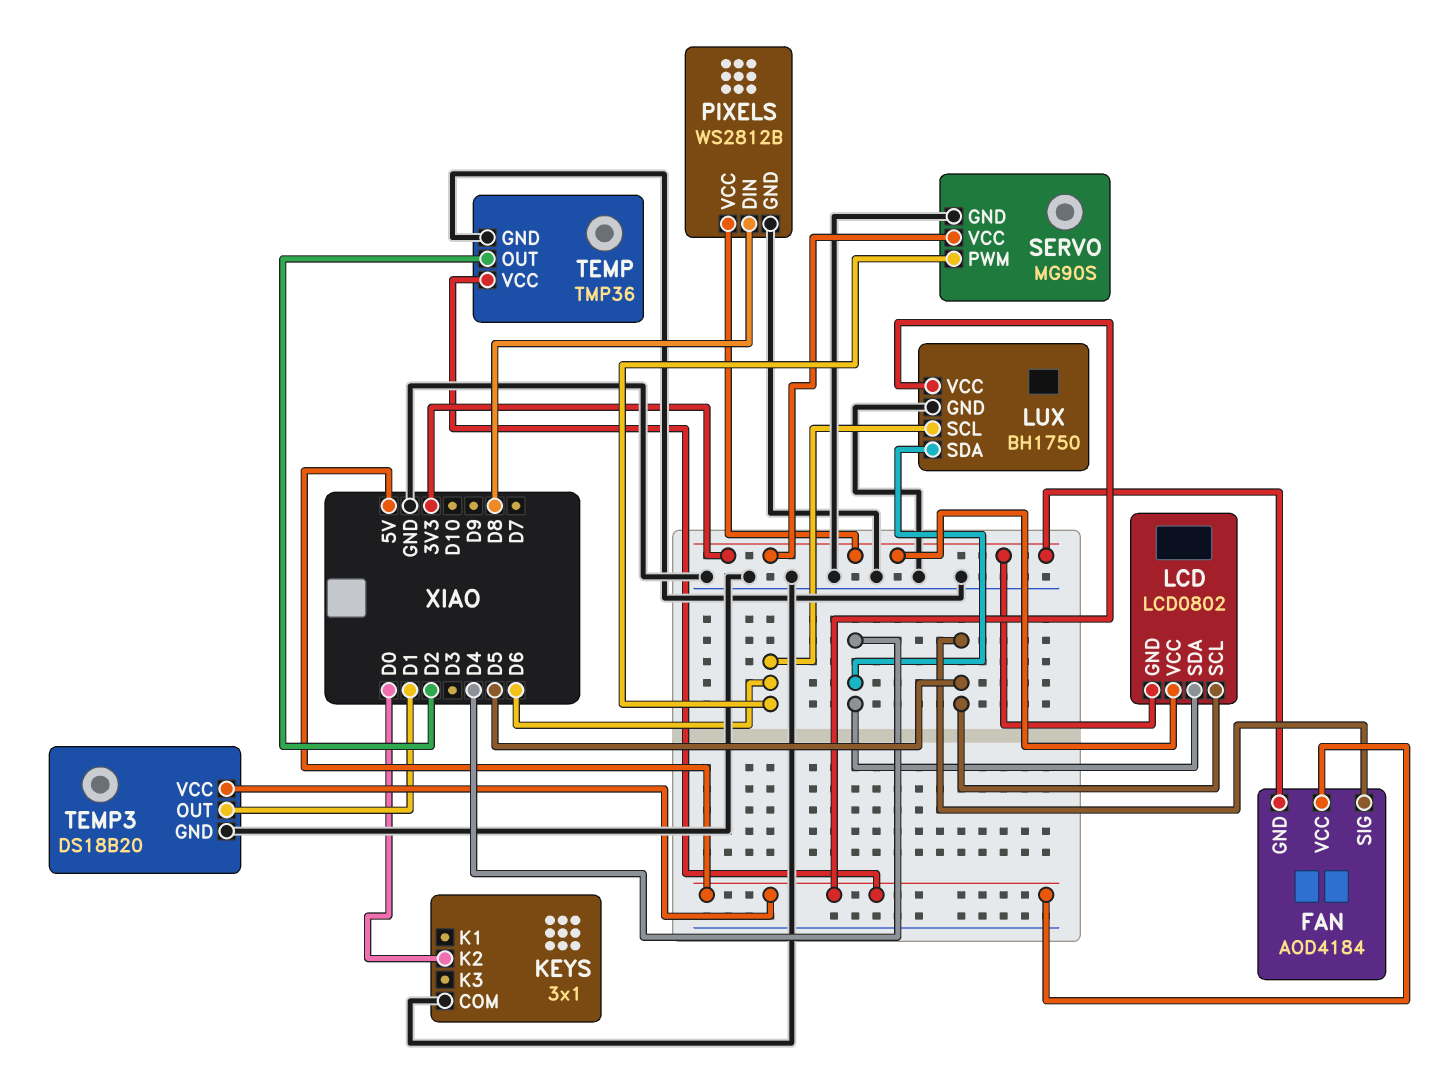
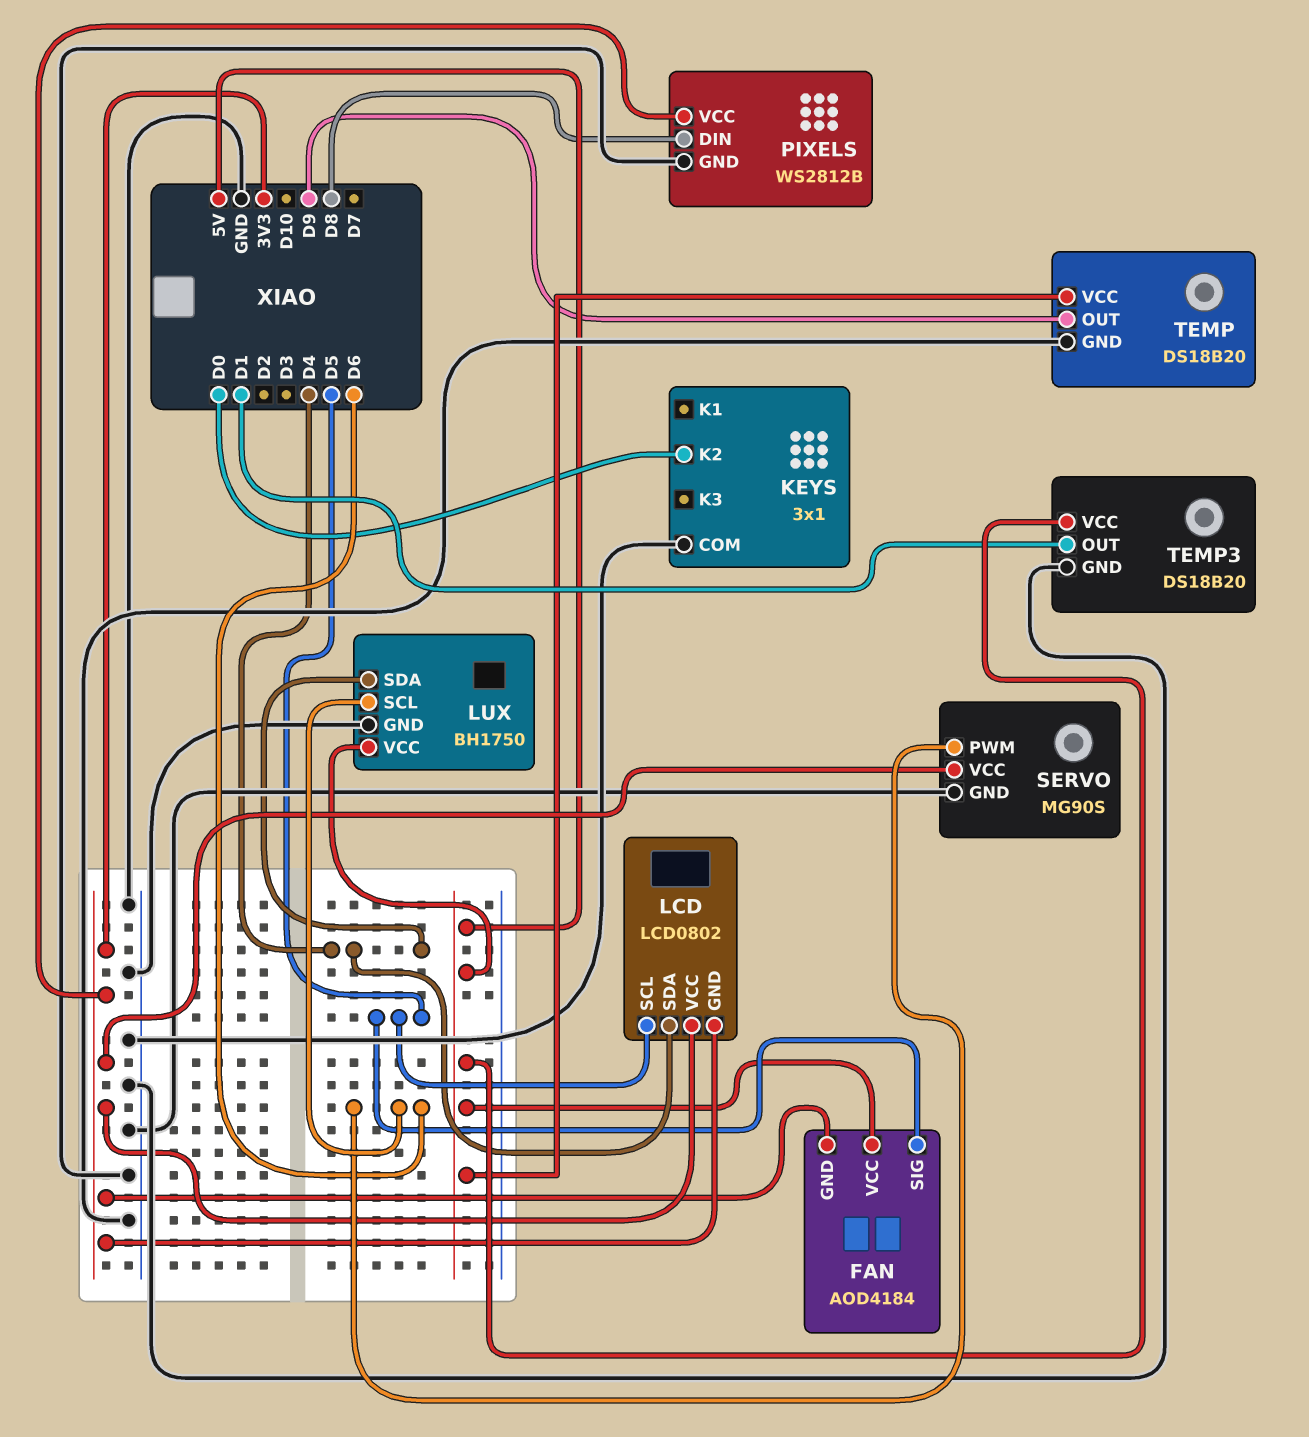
TEMP: TMP36 -> DS18B20
TEMP pin OUT: D2 -> D9

